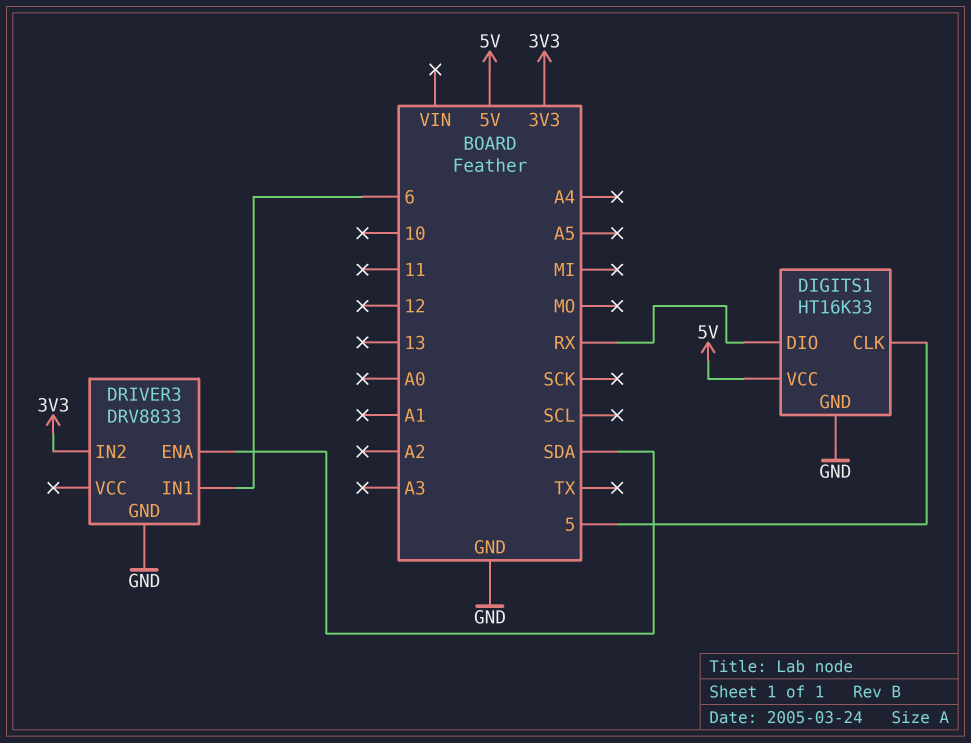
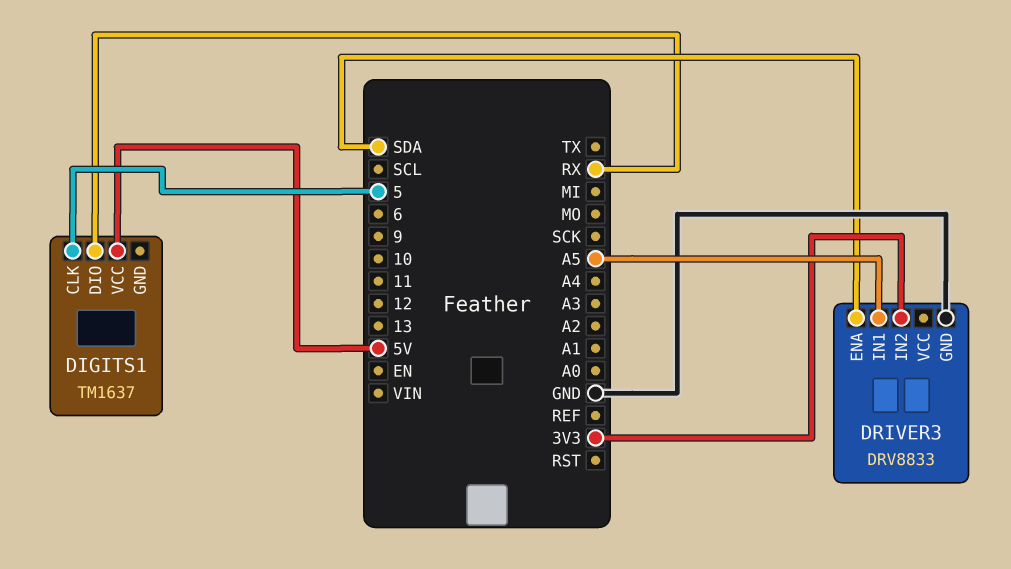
DIGITS1: HT16K33 -> TM1637
DIGITS1 pin GND: GND -> none
DRIVER3 pin IN1: 6 -> A5

